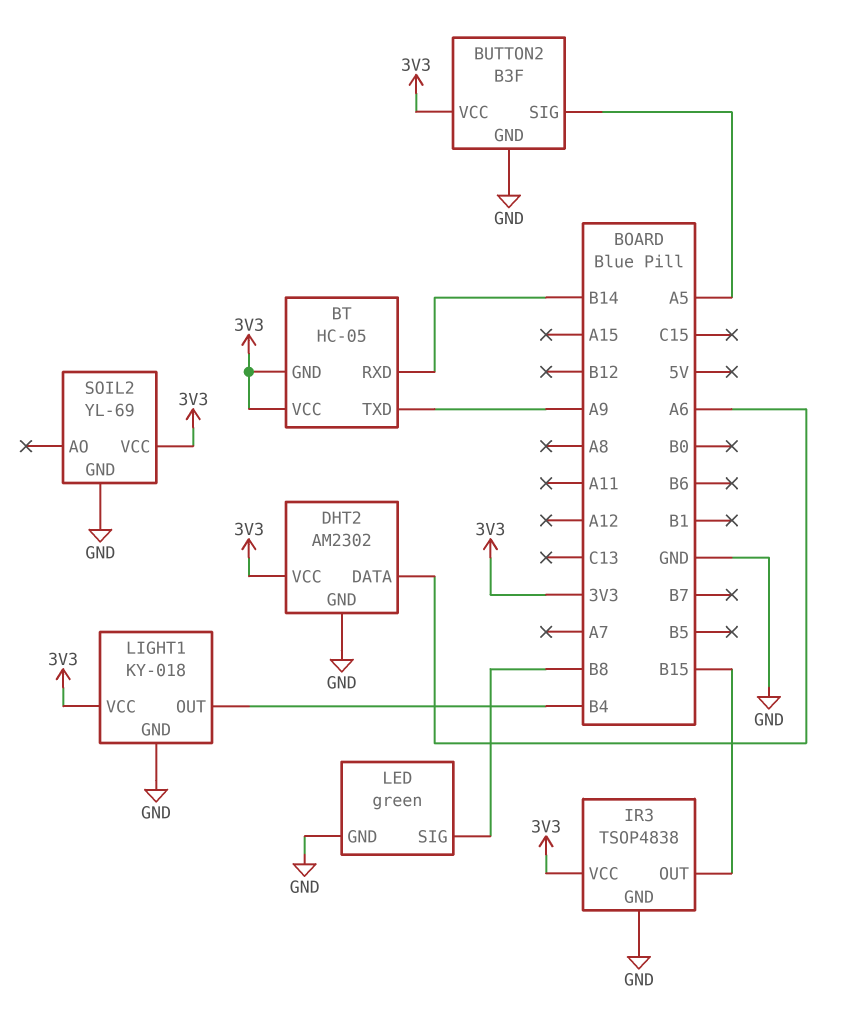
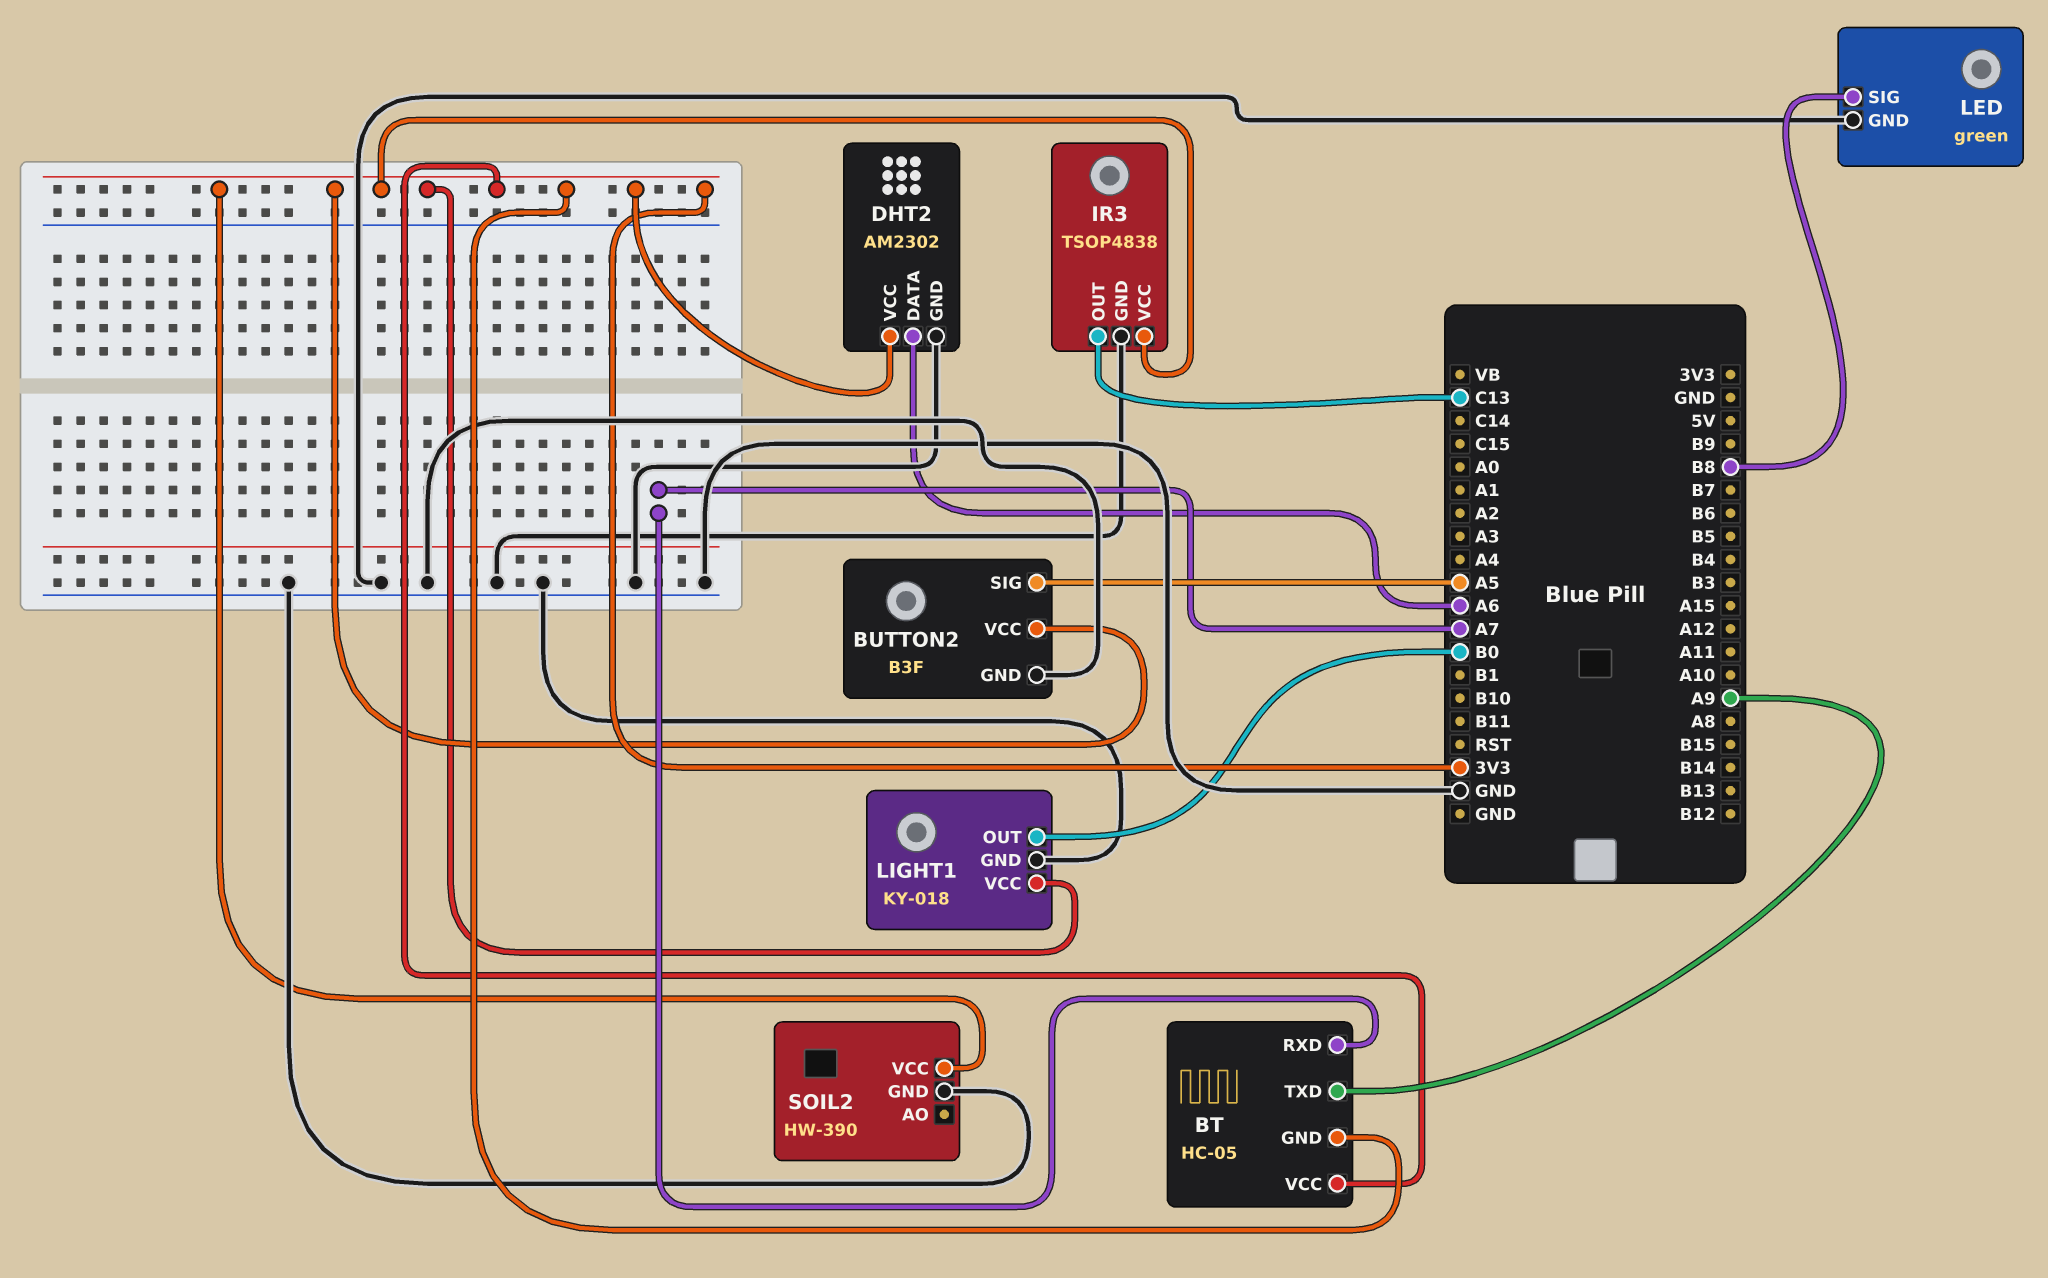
BT pin RXD: B14 -> A7
IR3 pin OUT: B15 -> C13
LIGHT1 pin OUT: B4 -> B0
SOIL2: YL-69 -> HW-390

